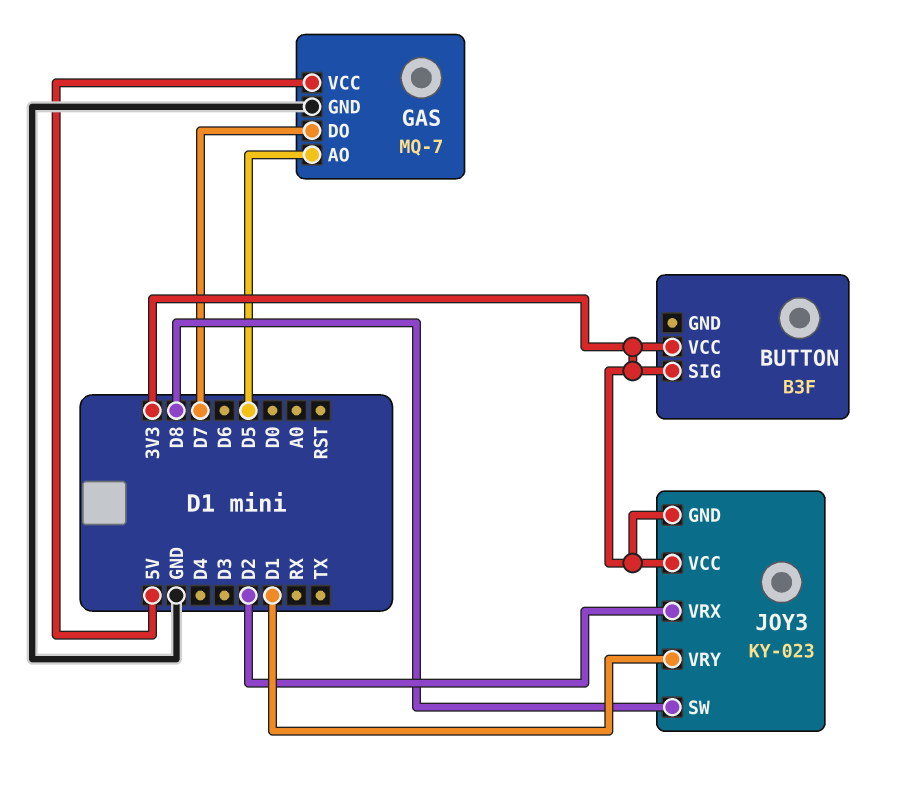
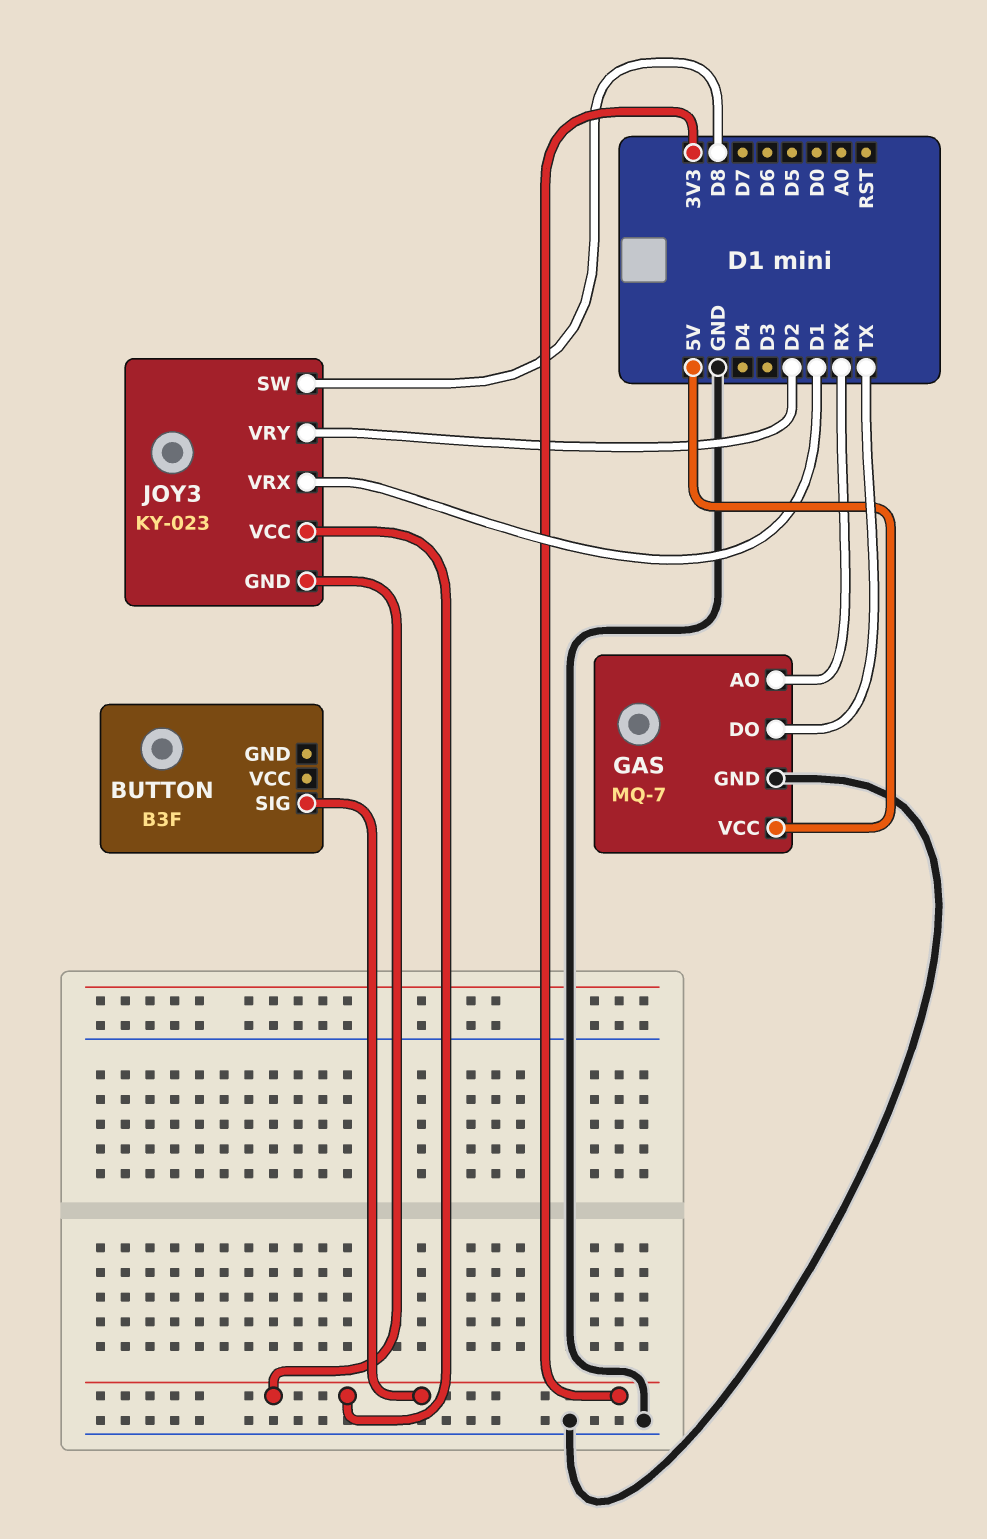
BUTTON pin VCC: 3V3 -> none
GAS pin AO: D5 -> RX
GAS pin DO: D7 -> TX
JOY3 pin VRX: D2 -> D1
JOY3 pin VRY: D1 -> D2

